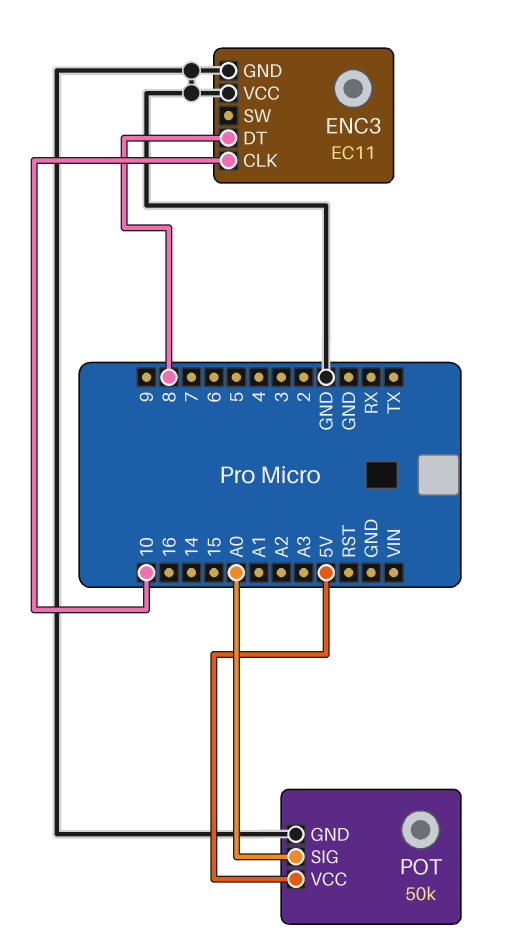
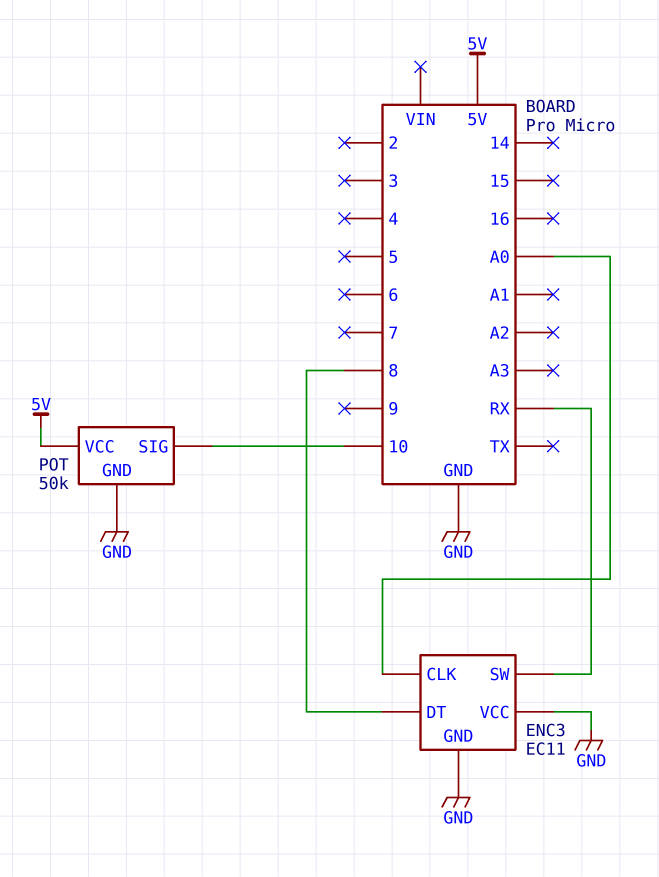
ENC3 pin CLK: 10 -> A0
ENC3 pin SW: none -> RX
POT pin SIG: A0 -> 10

